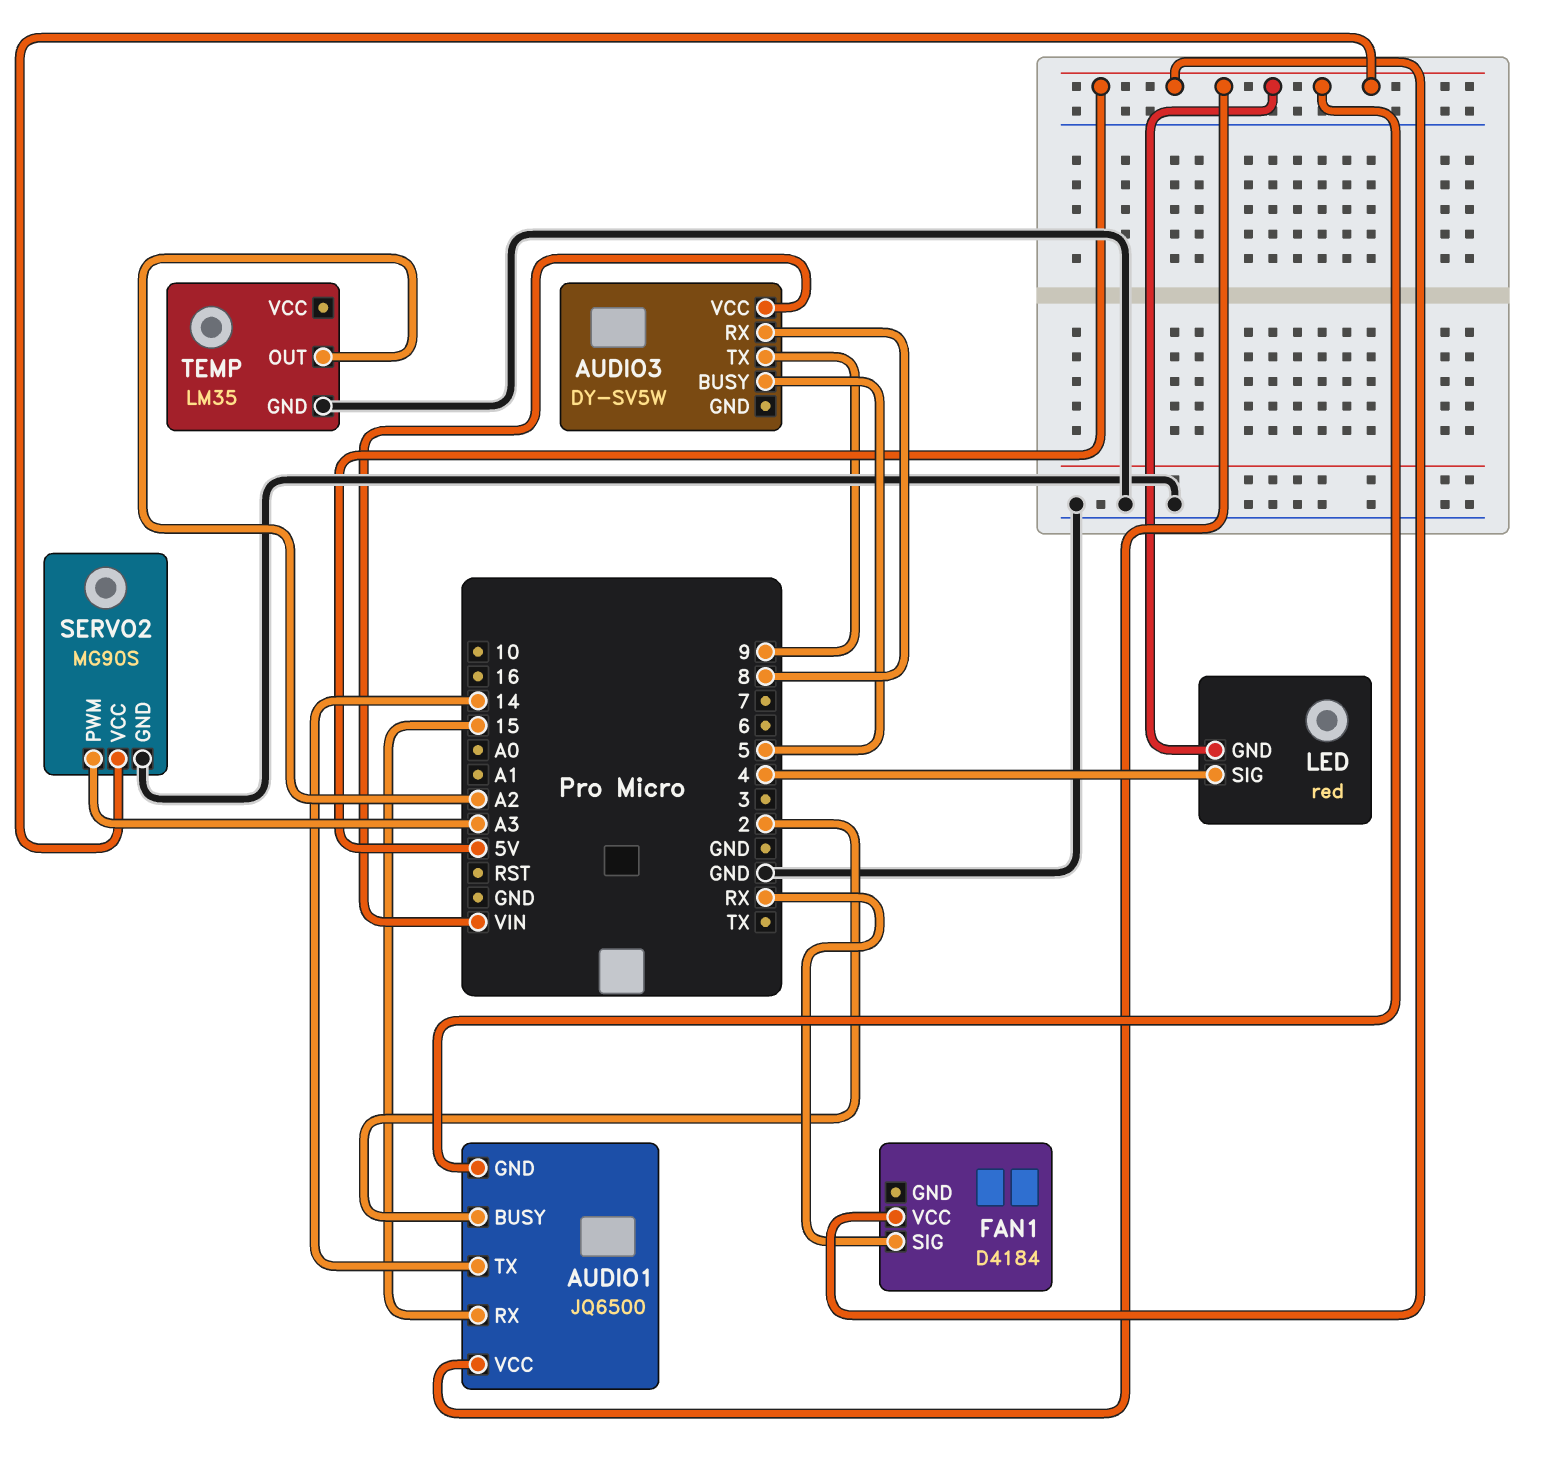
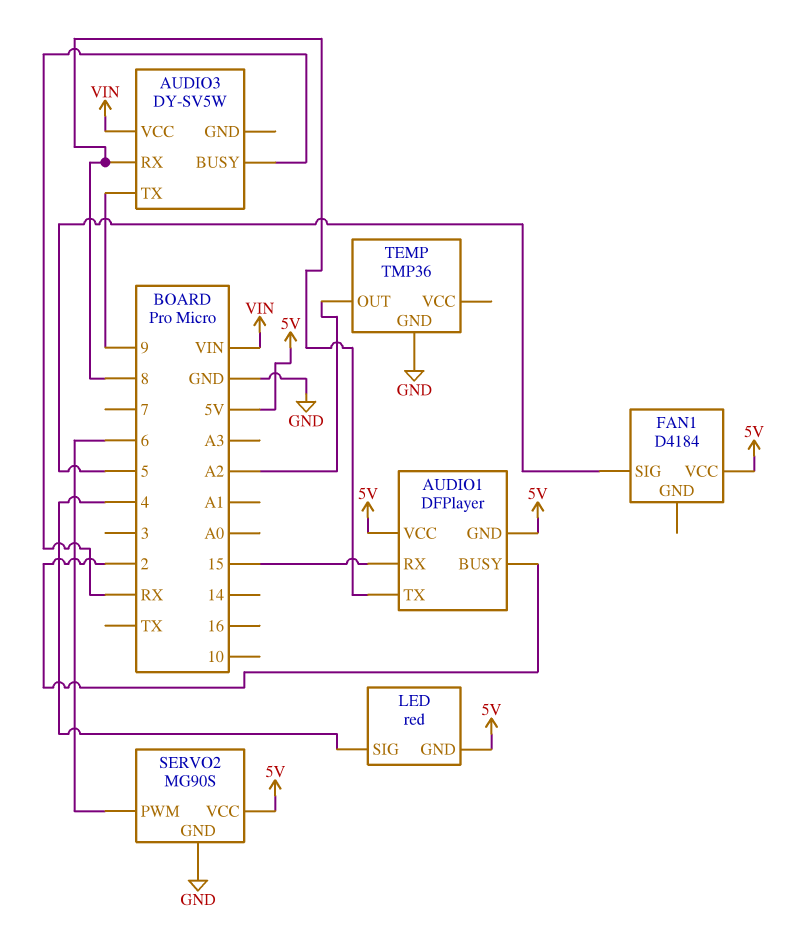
AUDIO1: JQ6500 -> DFPlayer
AUDIO1 pin TX: 14 -> 8
AUDIO3 pin BUSY: 5 -> RX
FAN1 pin SIG: RX -> 5
SERVO2 pin PWM: A3 -> 6
TEMP: LM35 -> TMP36

